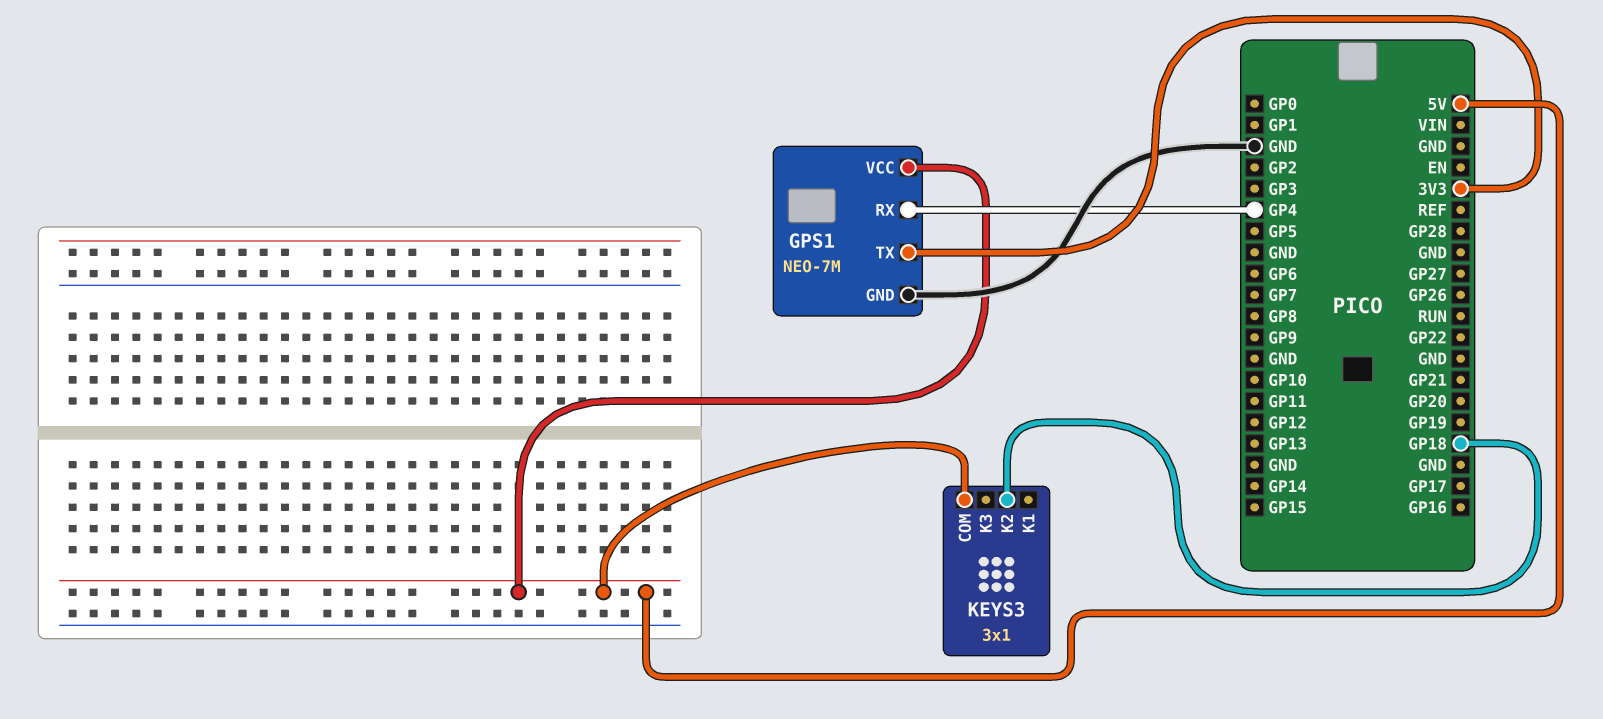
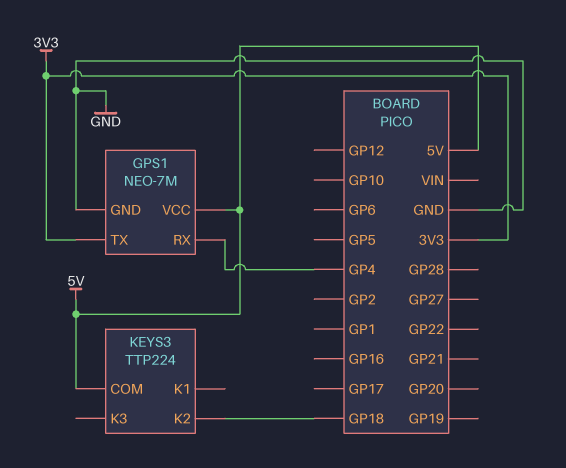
KEYS3: 3x1 -> TTP224

